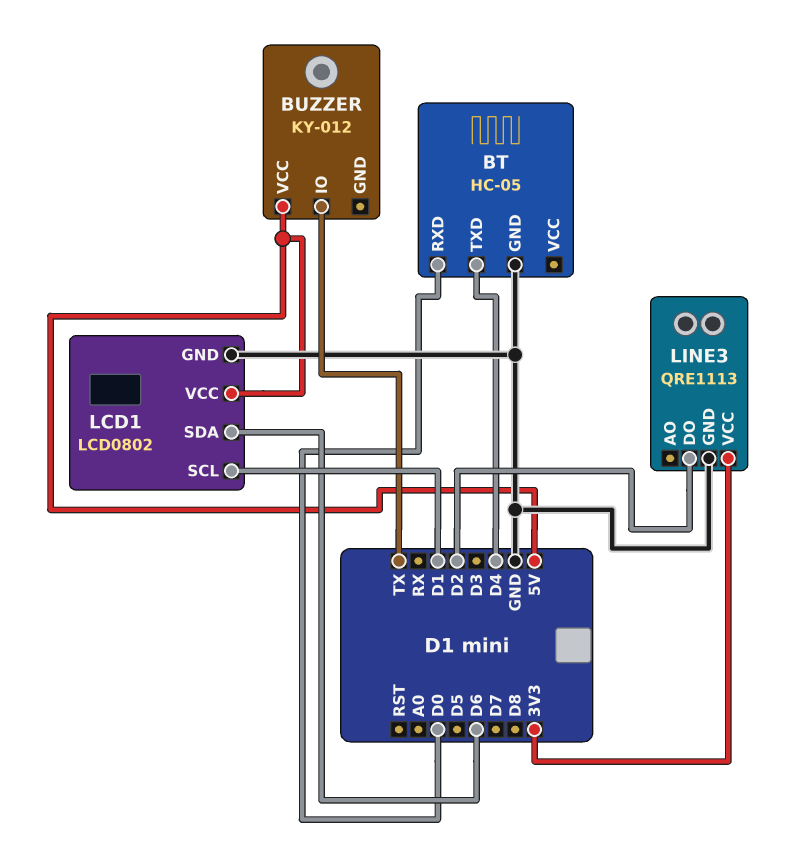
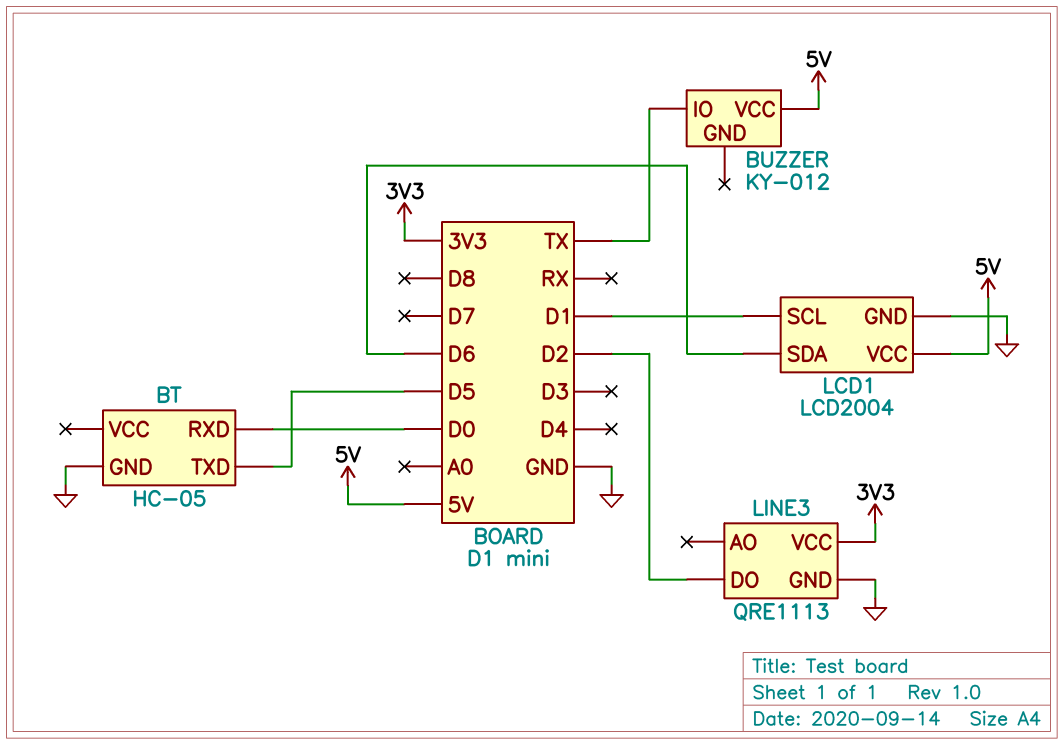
BT pin TXD: D4 -> D5
LCD1: LCD0802 -> LCD2004

